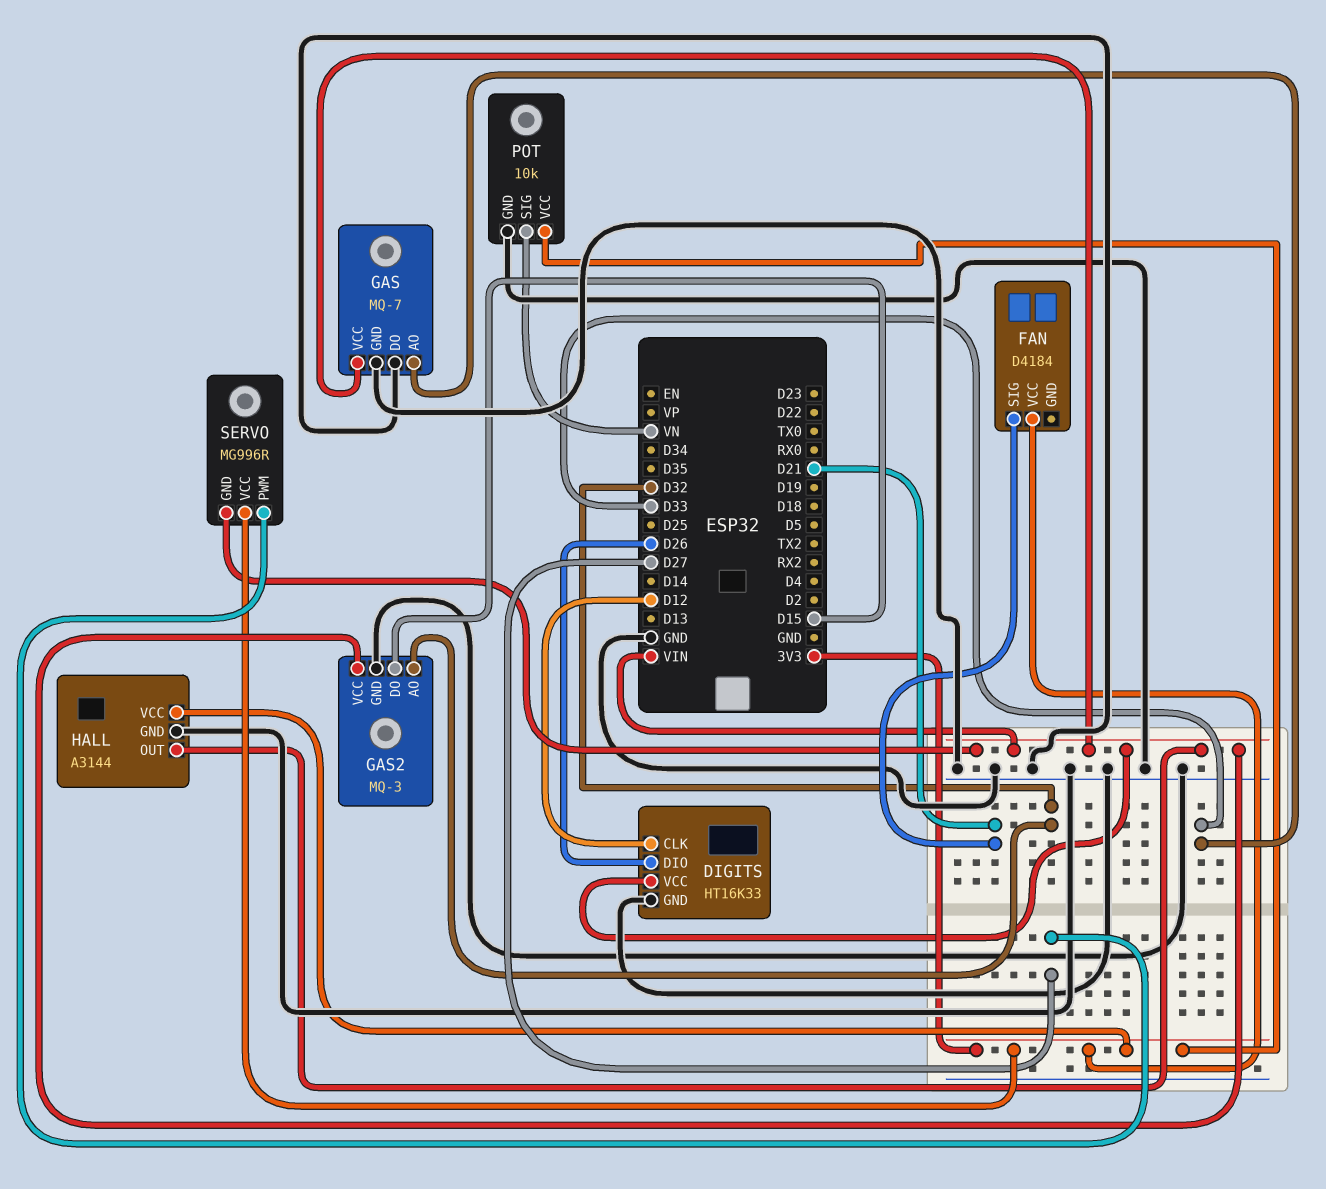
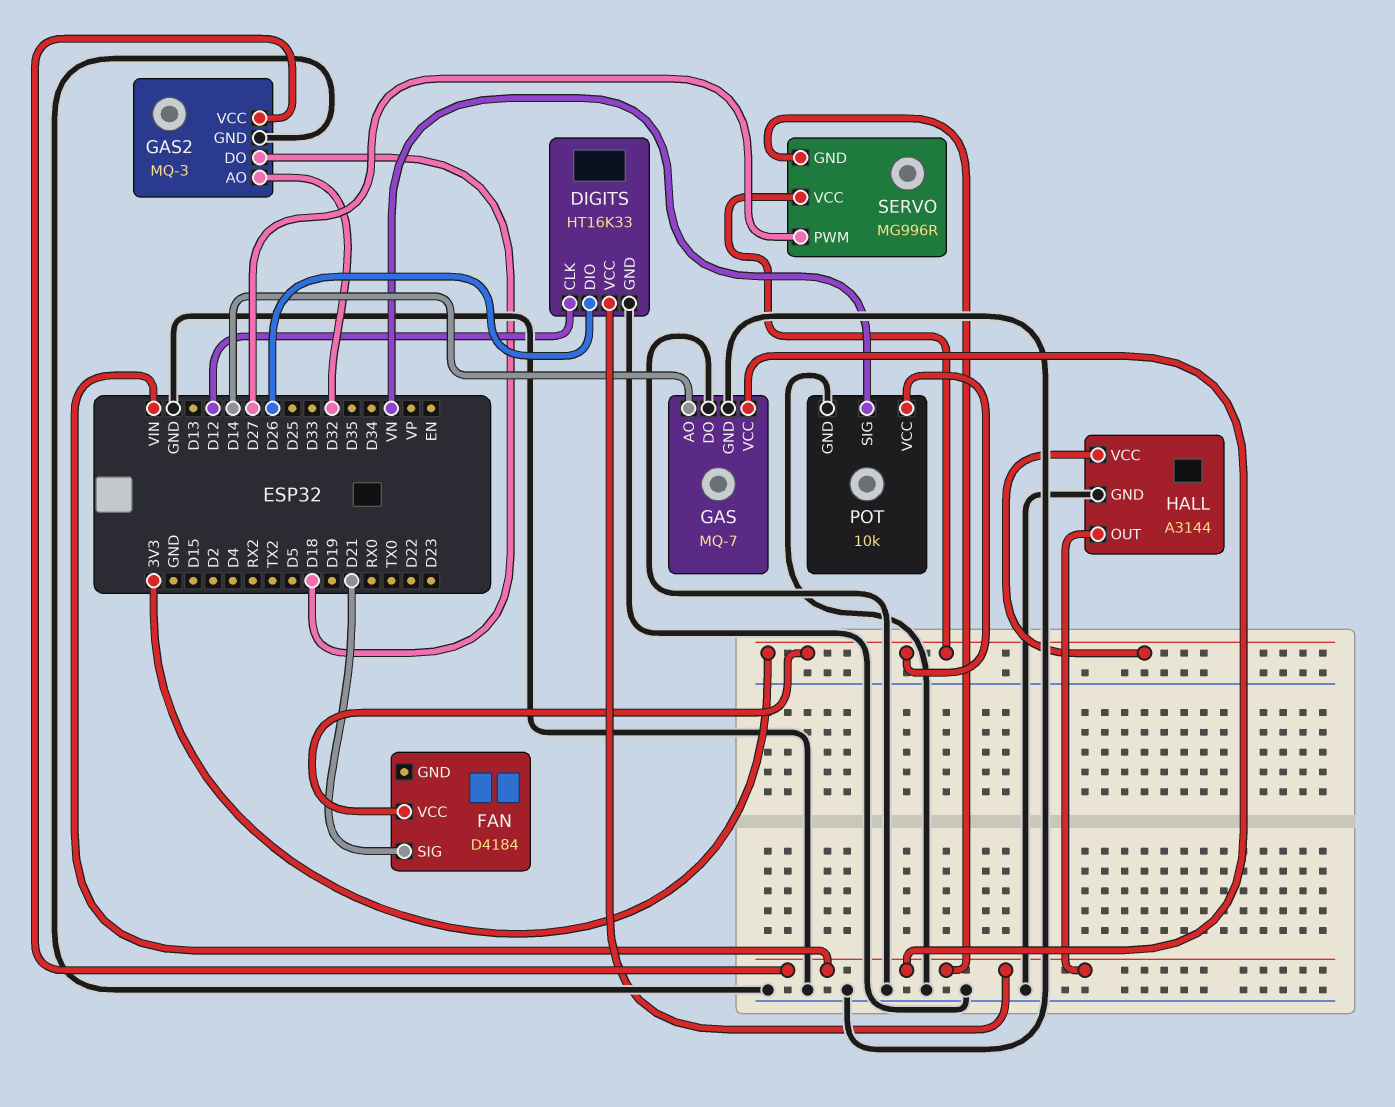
GAS pin AO: D33 -> D14
GAS2 pin DO: D15 -> D18

